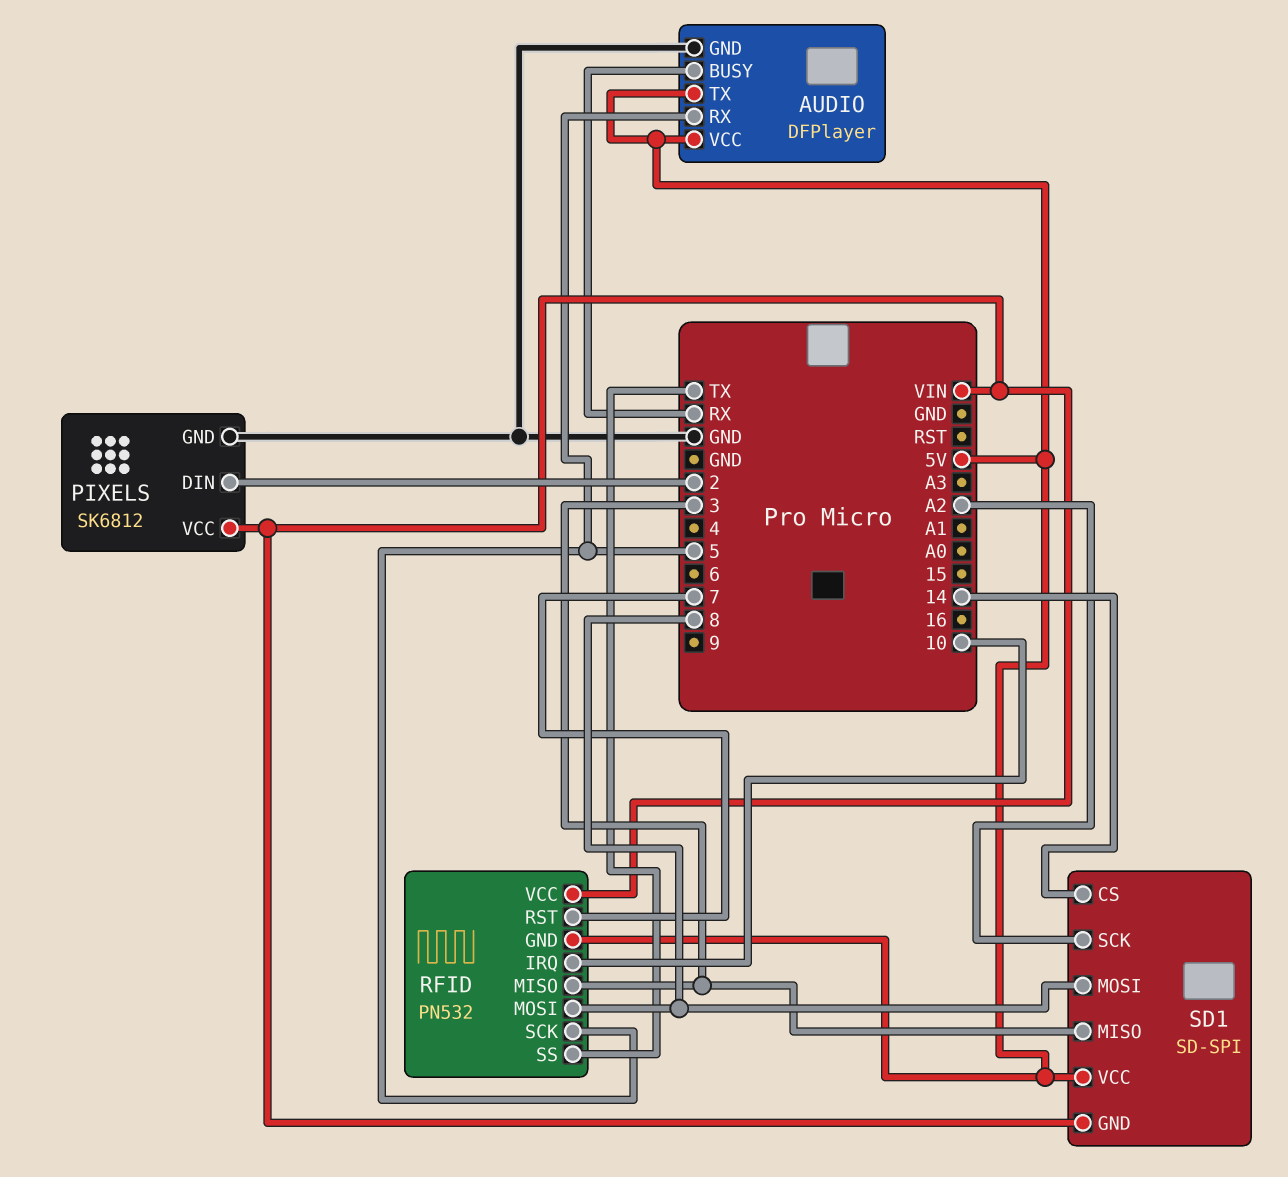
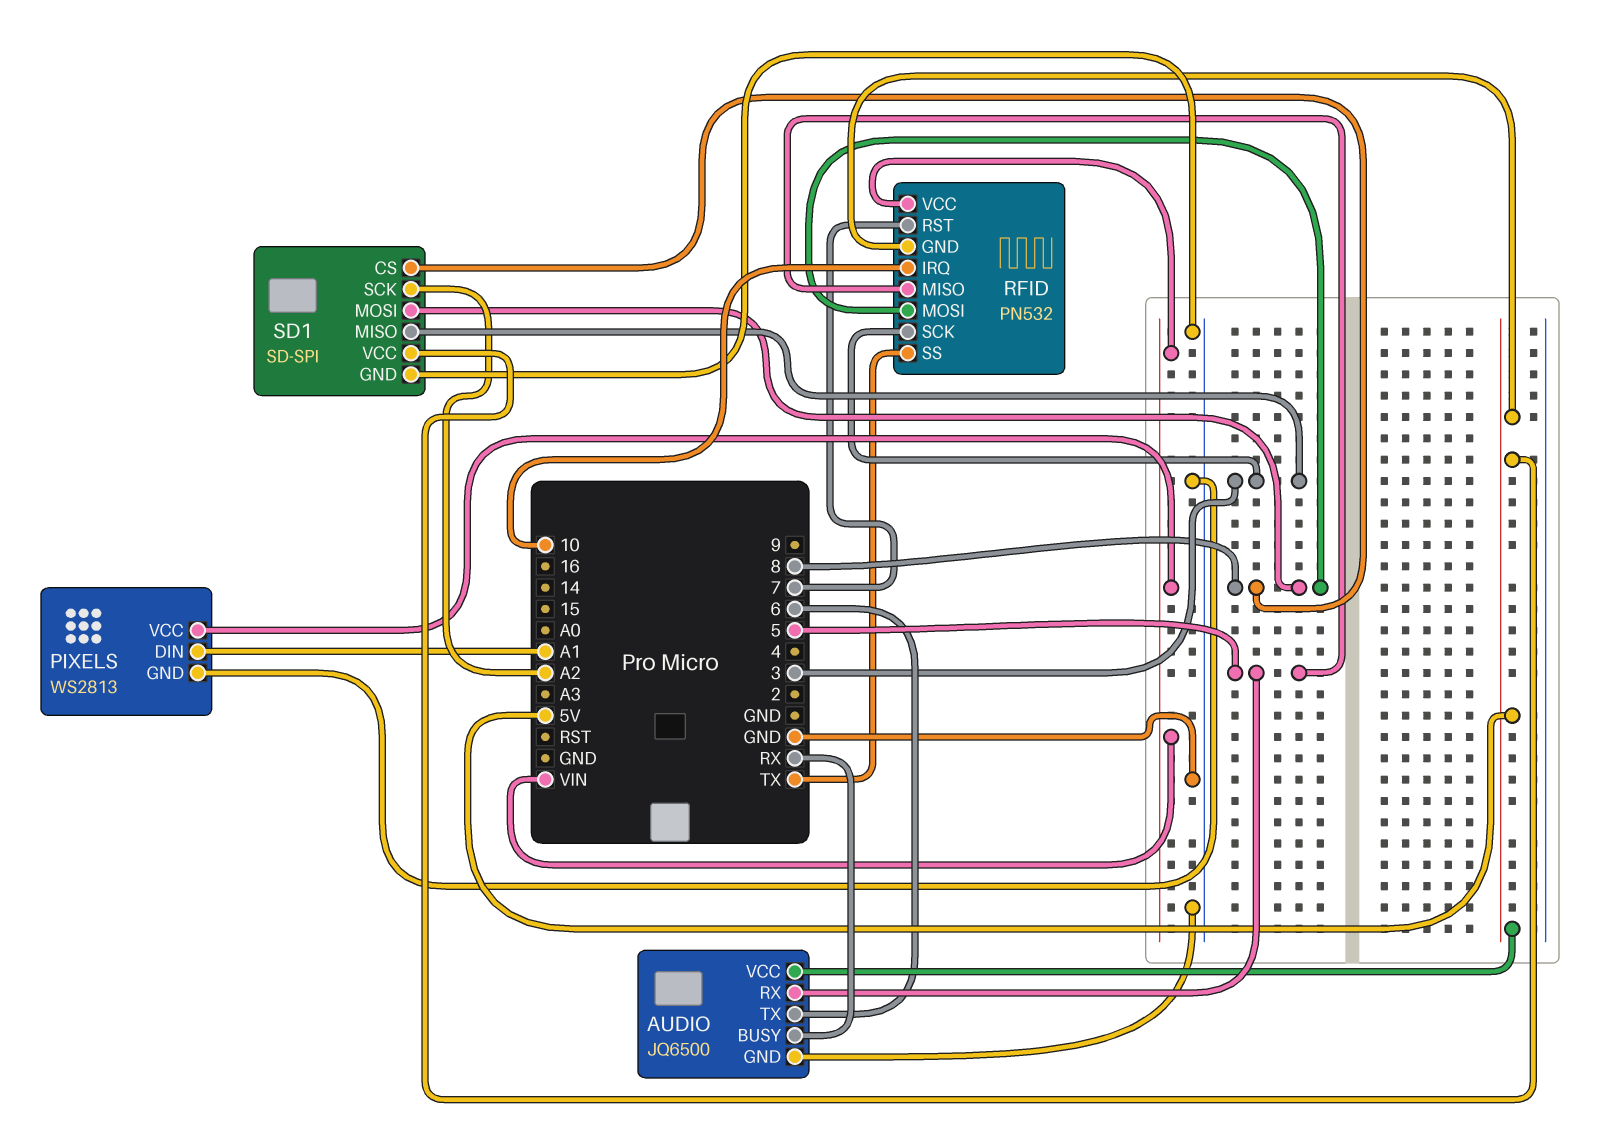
AUDIO: DFPlayer -> JQ6500
AUDIO pin TX: 5V -> 6
PIXELS: SK6812 -> WS2813
PIXELS pin DIN: 2 -> A1
RFID pin MISO: 3 -> 5
RFID pin SCK: 5 -> 3
SD1 pin CS: 14 -> 8
SD1 pin GND: VIN -> GND

